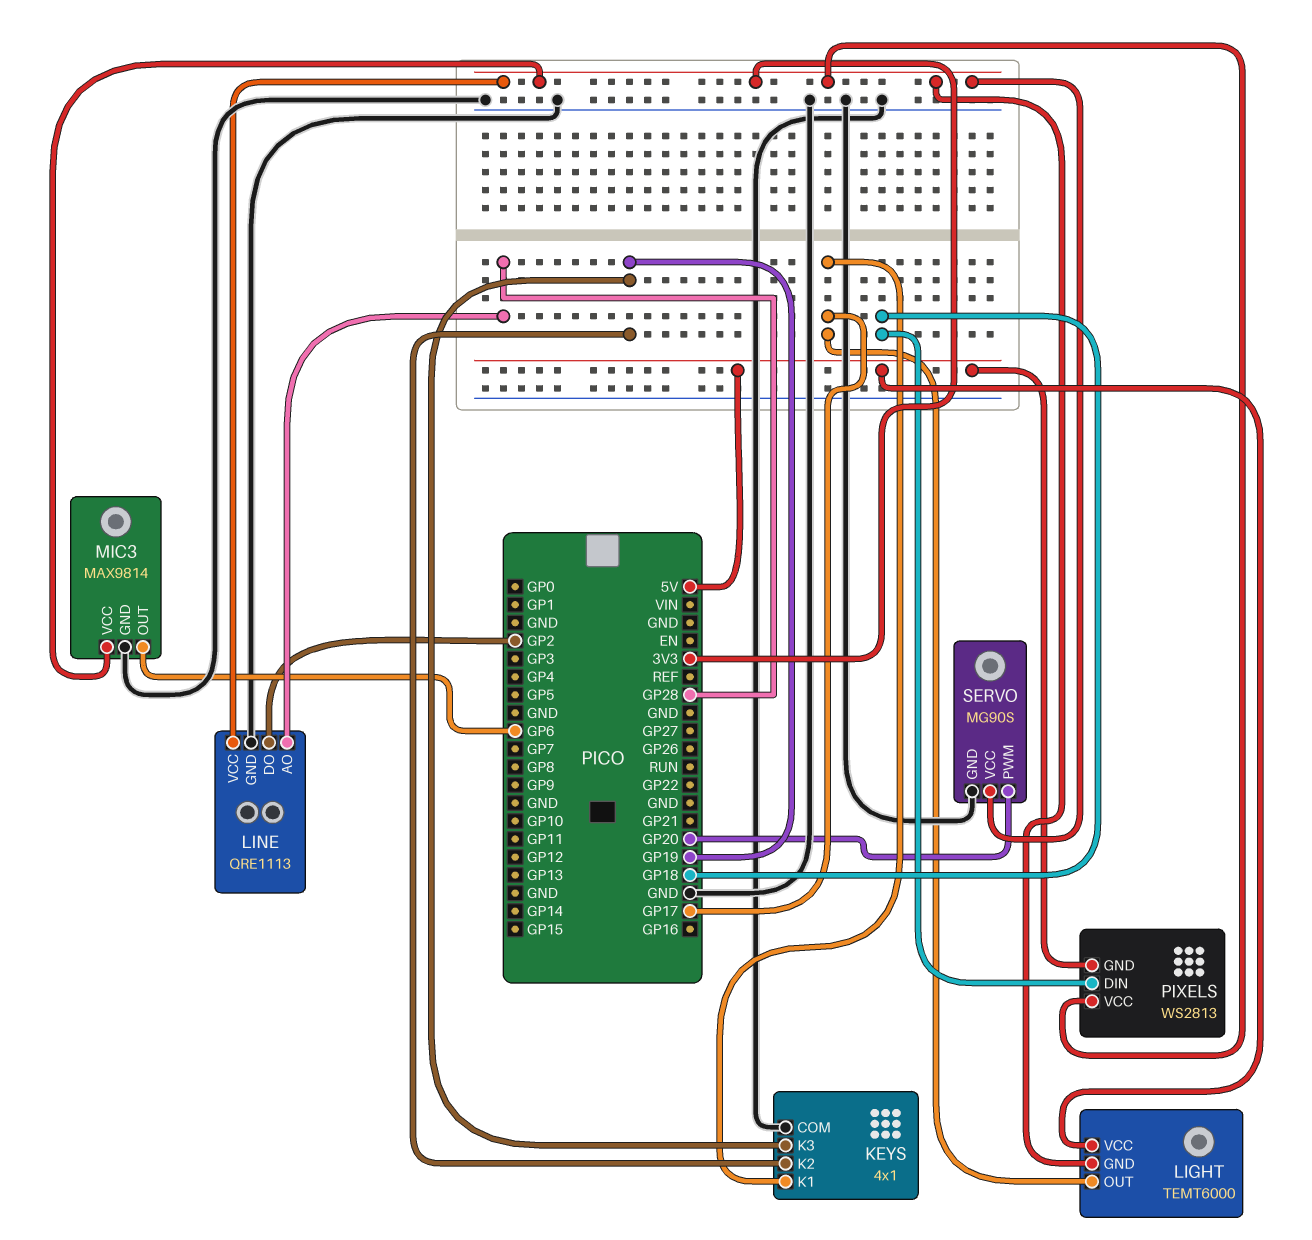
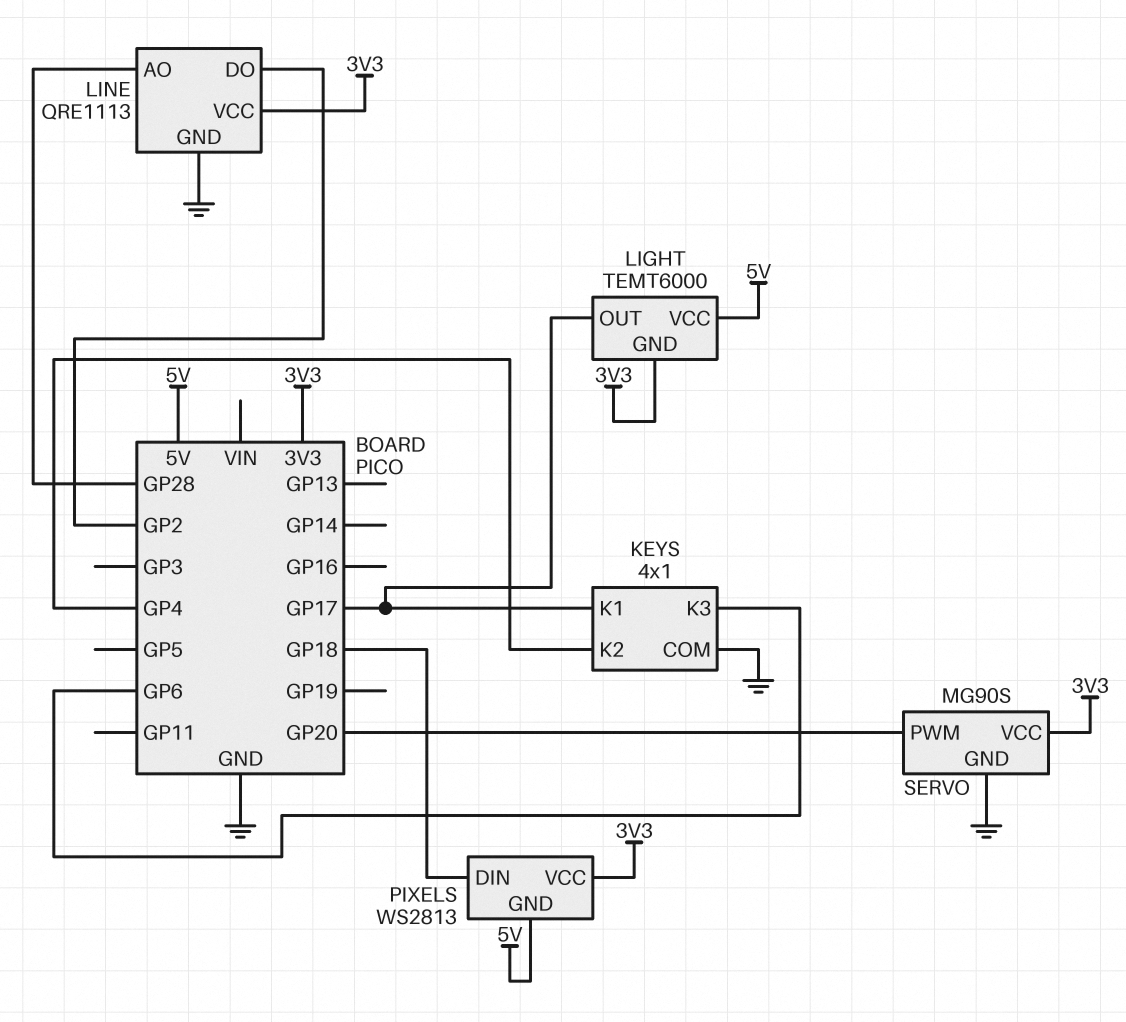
KEYS pin K2: GP19 -> GP4
KEYS pin K3: GP19 -> GP6
MIC3: MAX9814 -> none
MIC3 pin GND: GND -> none
MIC3 pin OUT: GP6 -> none
MIC3 pin VCC: 3V3 -> none

